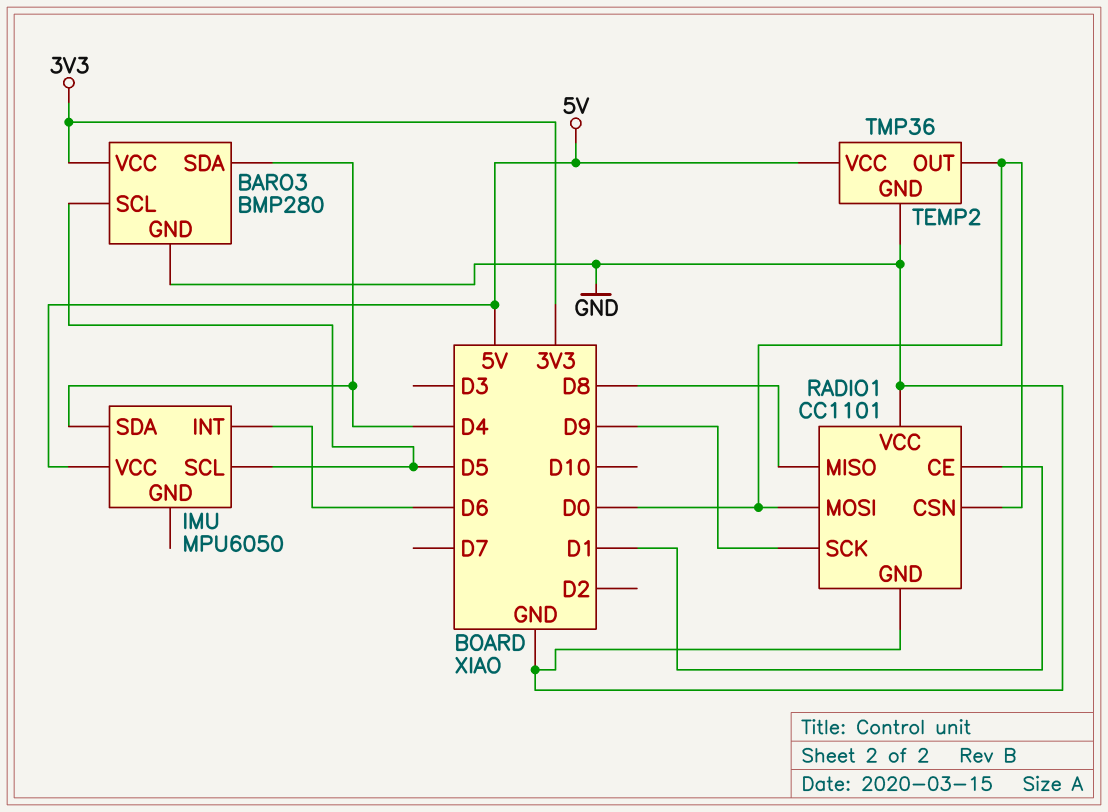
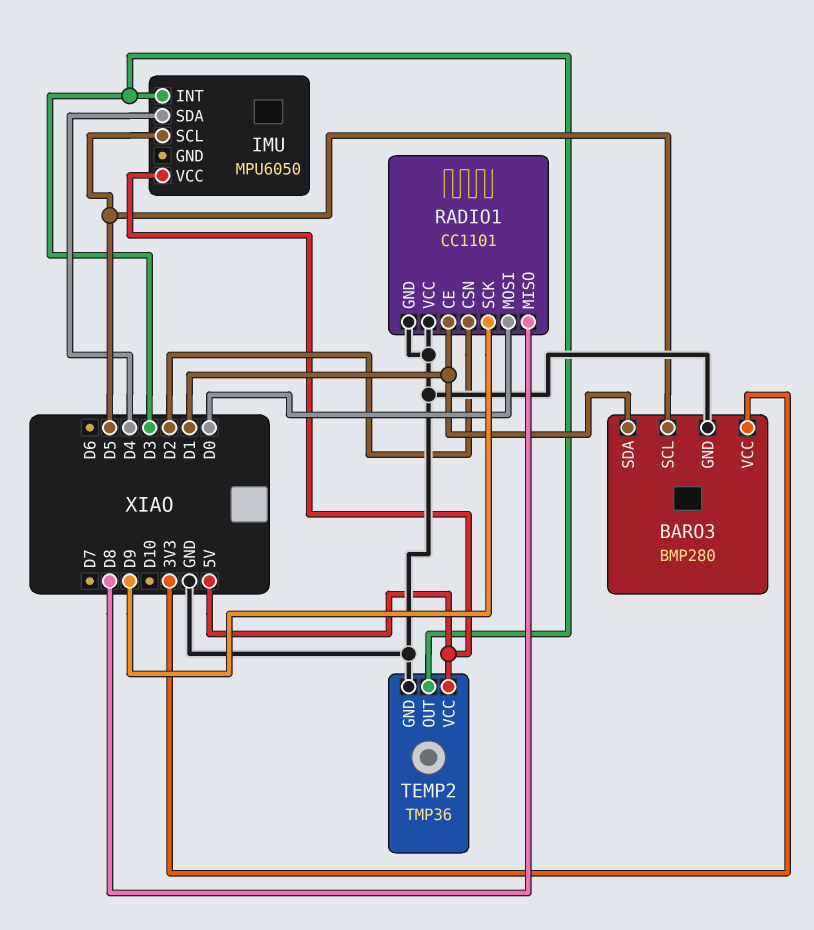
BARO3 pin SDA: D4 -> D1
IMU pin INT: D6 -> D3
RADIO1 pin CSN: D0 -> D2
TEMP2 pin OUT: D0 -> D3

